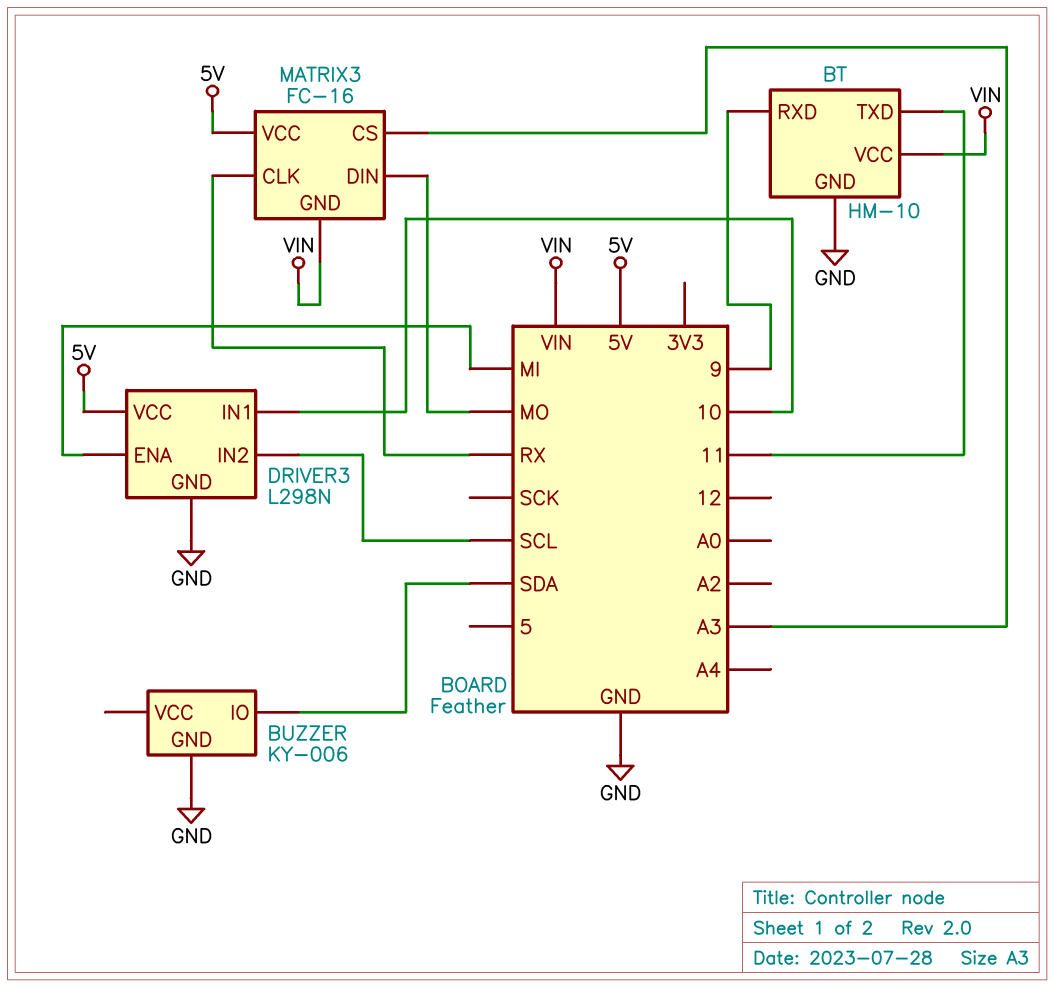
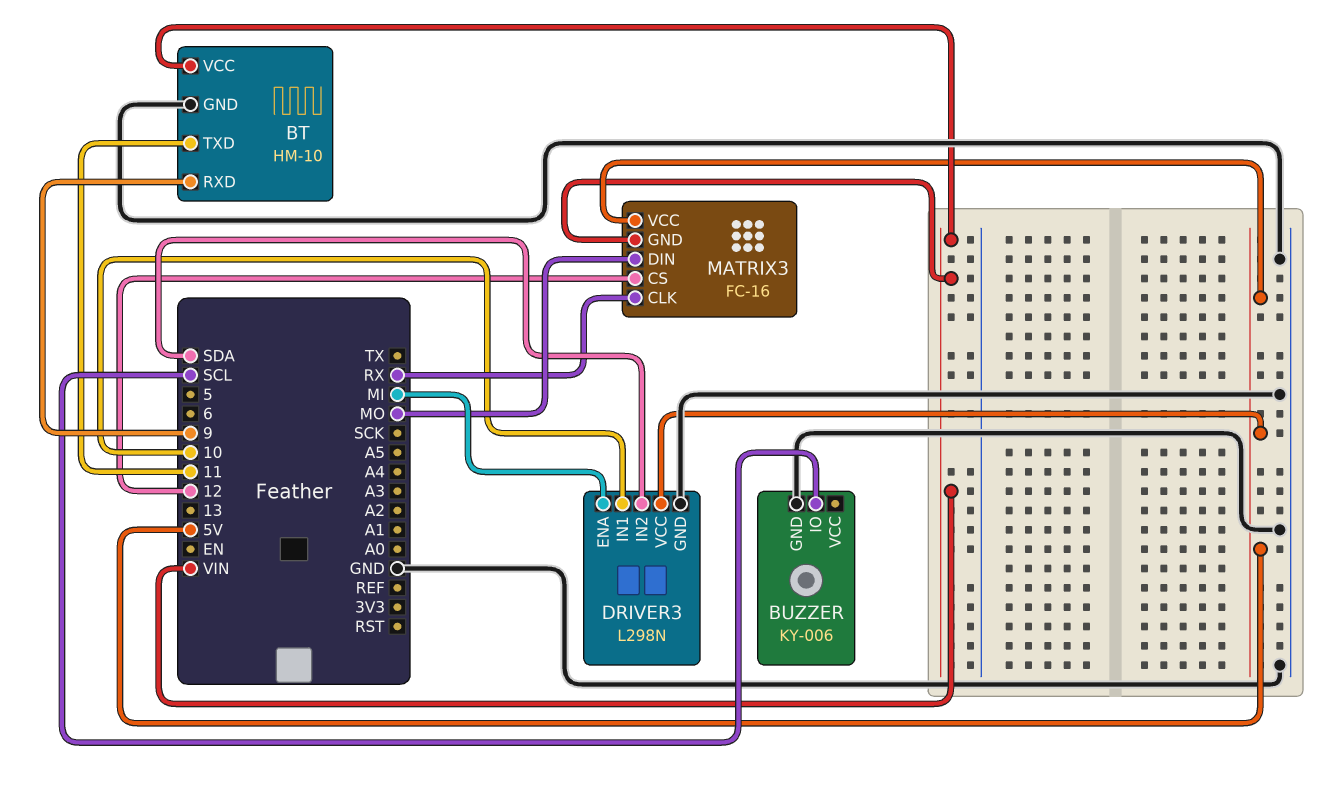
BUZZER pin IO: SDA -> SCL
DRIVER3 pin IN2: SCL -> SDA
MATRIX3 pin CS: A3 -> 12

